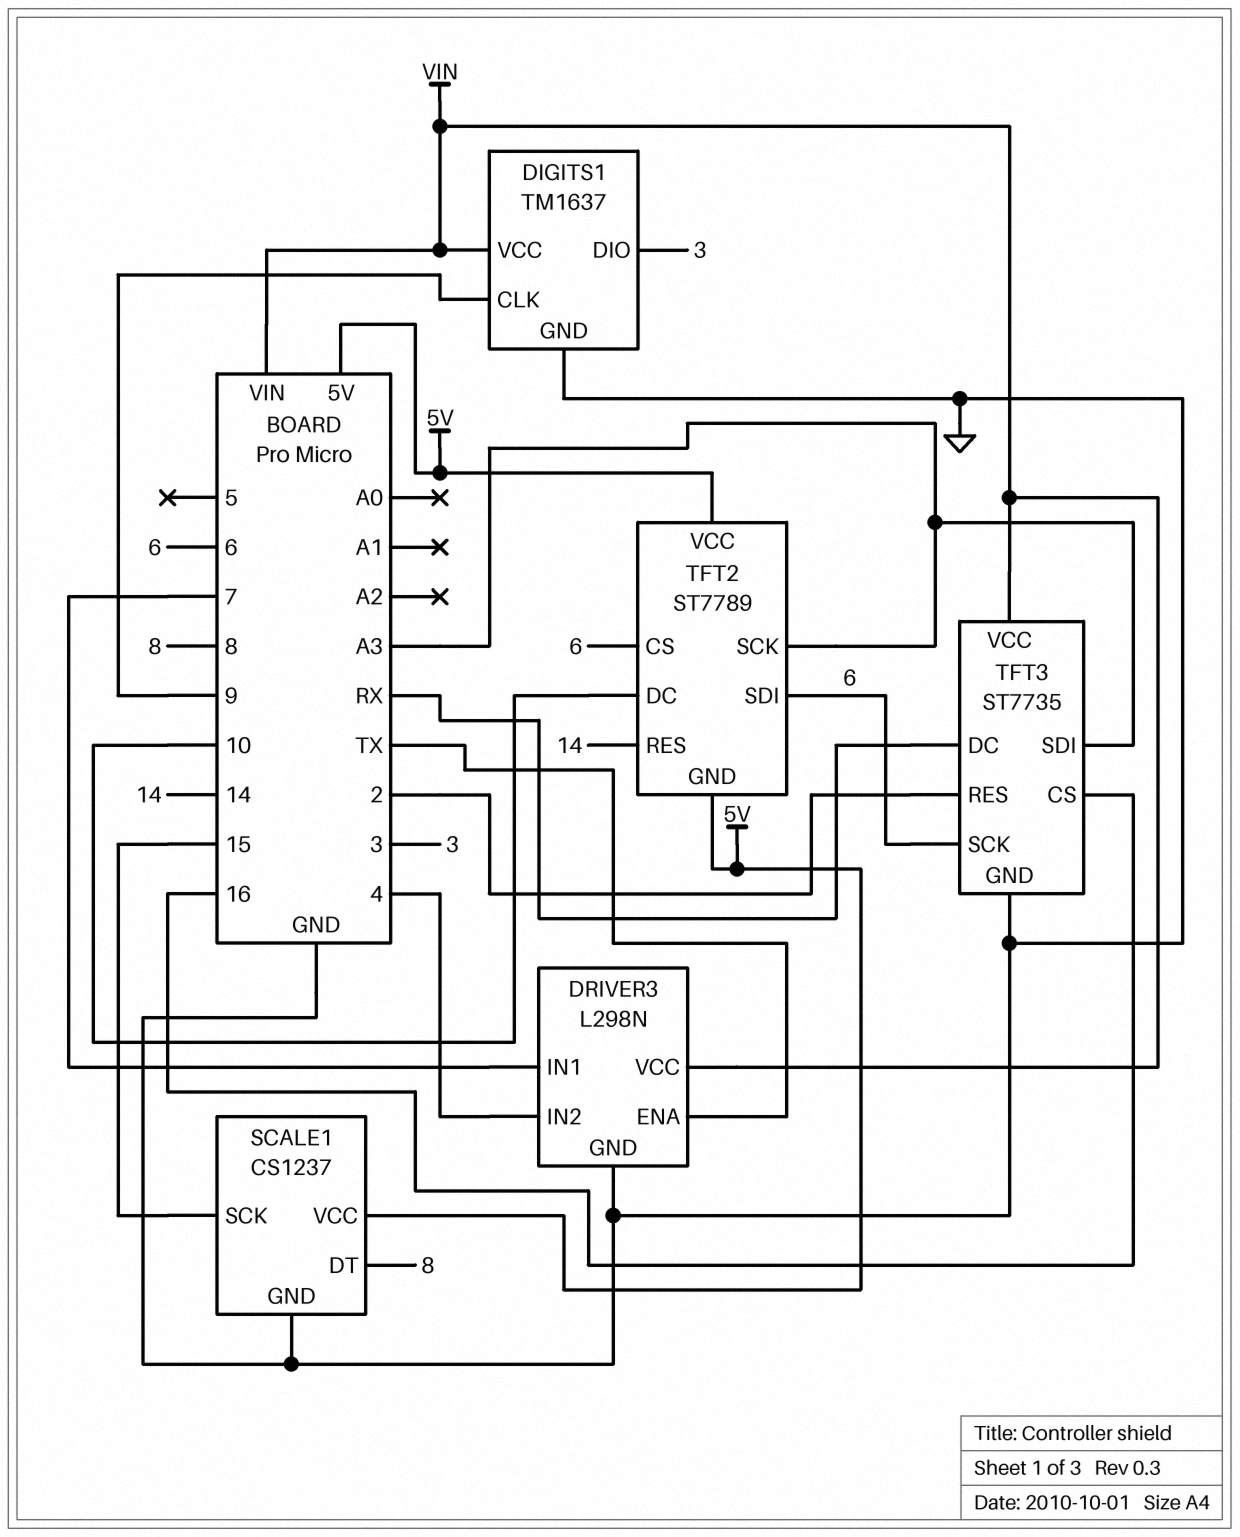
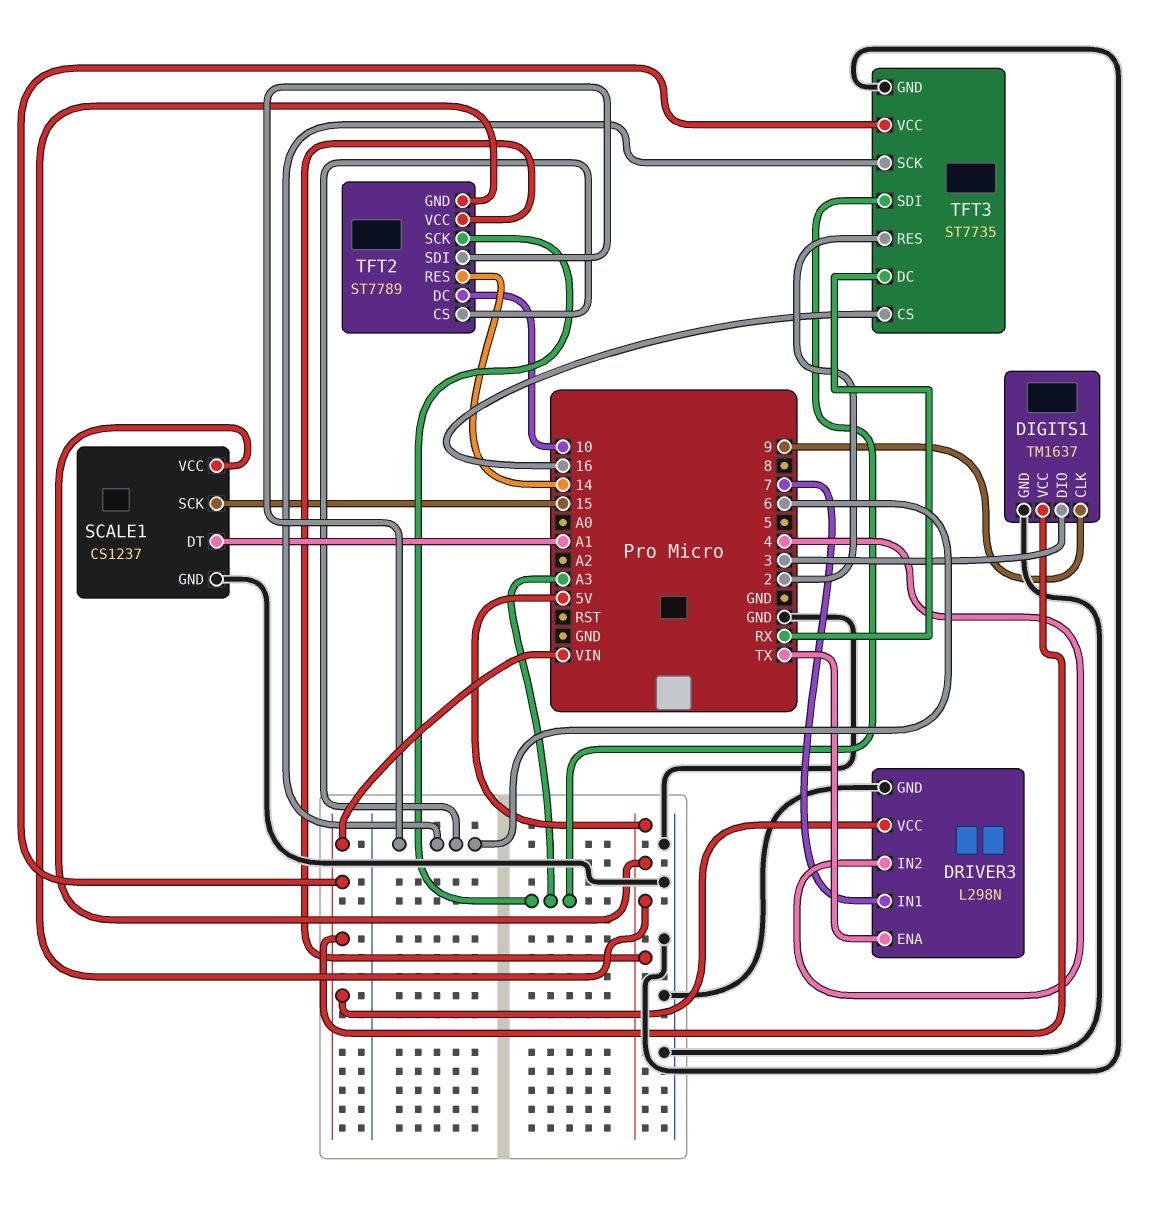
SCALE1 pin DT: 8 -> A1

